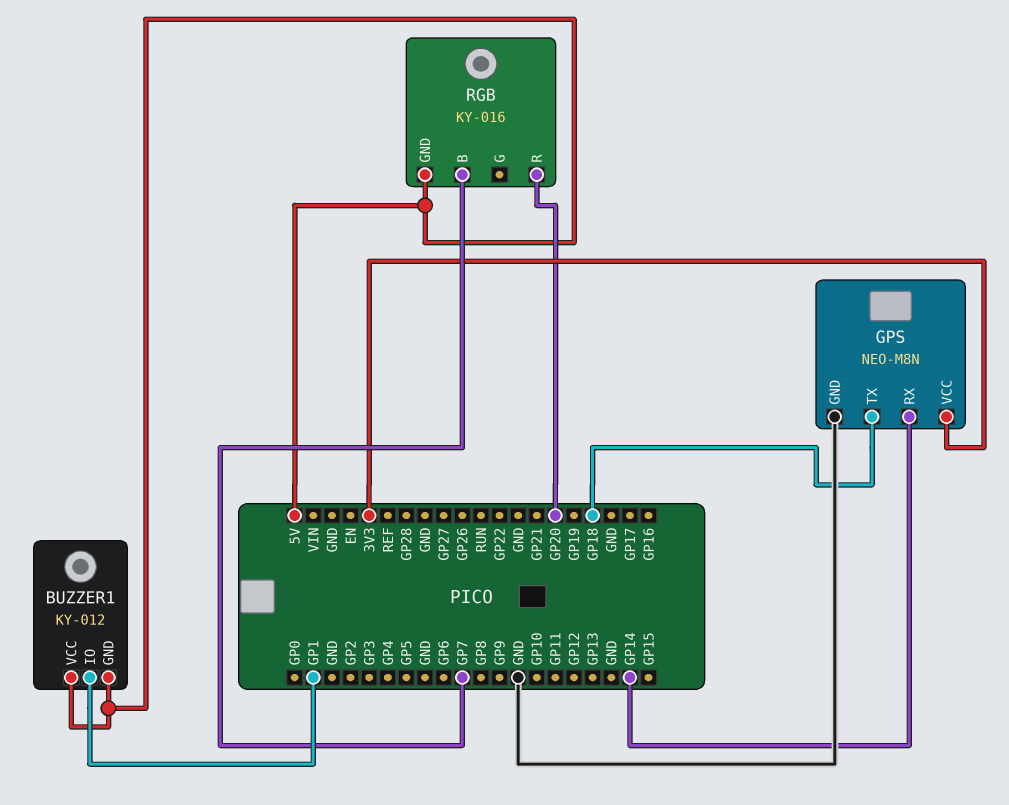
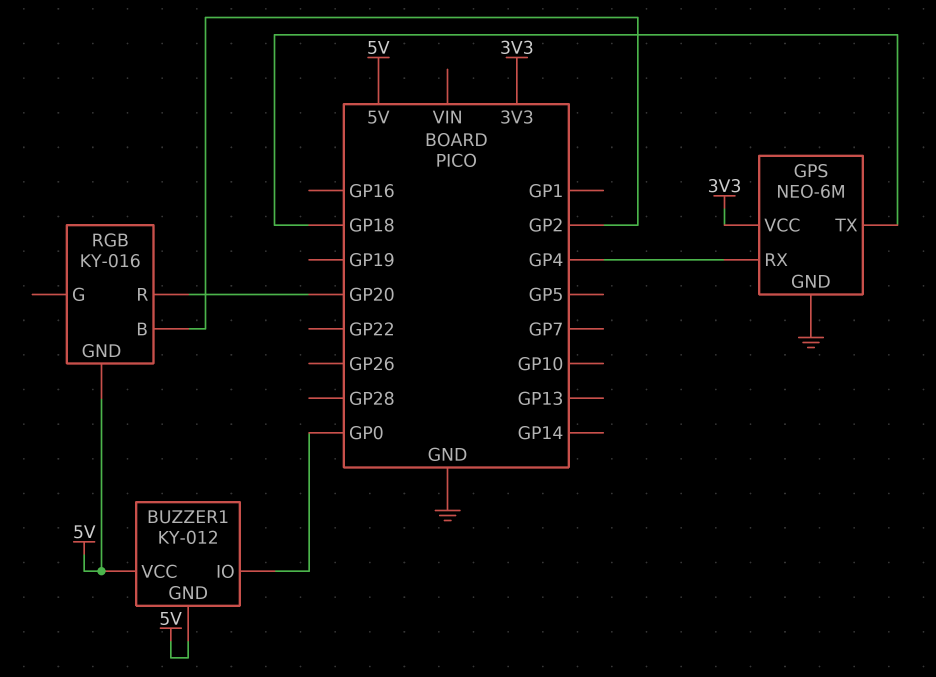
BUZZER1 pin IO: GP1 -> GP0
GPS: NEO-M8N -> NEO-6M
GPS pin RX: GP14 -> GP4
RGB pin B: GP7 -> GP2

